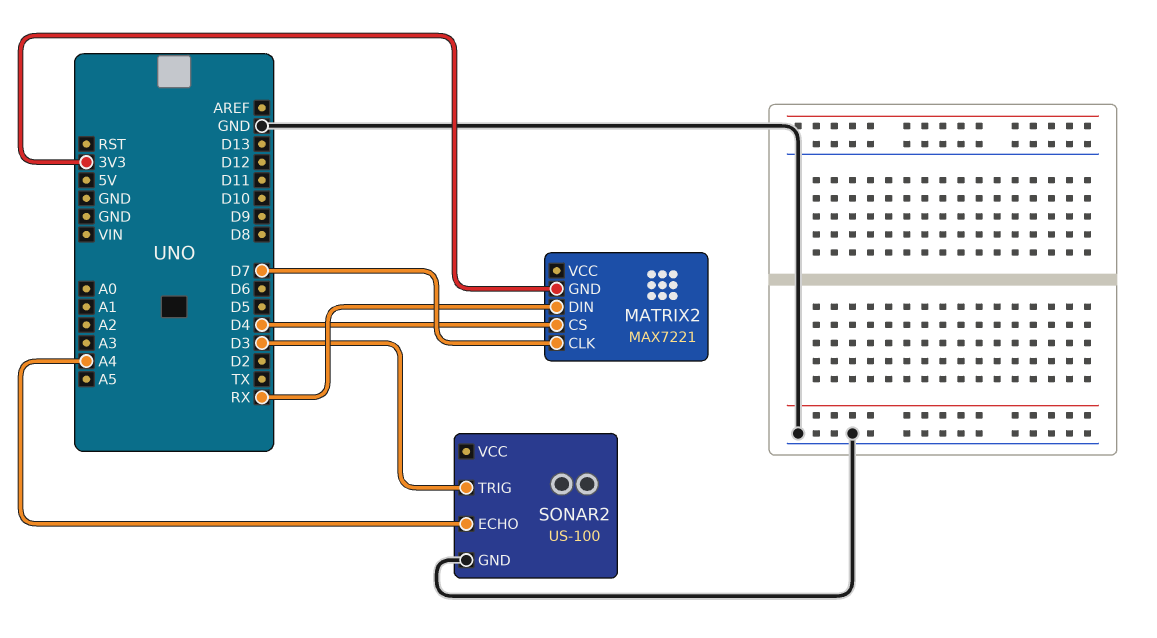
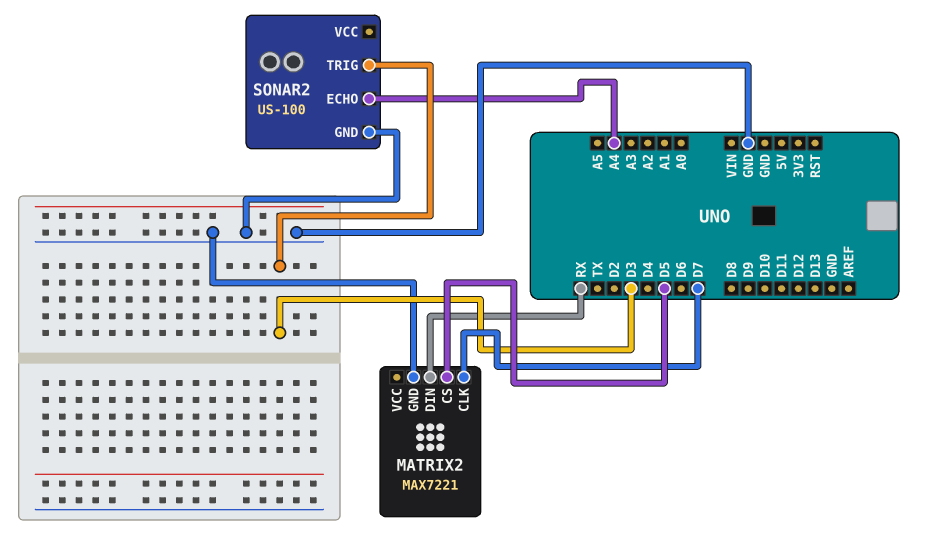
MATRIX2 pin CS: D4 -> D5
MATRIX2 pin GND: 3V3 -> GND

